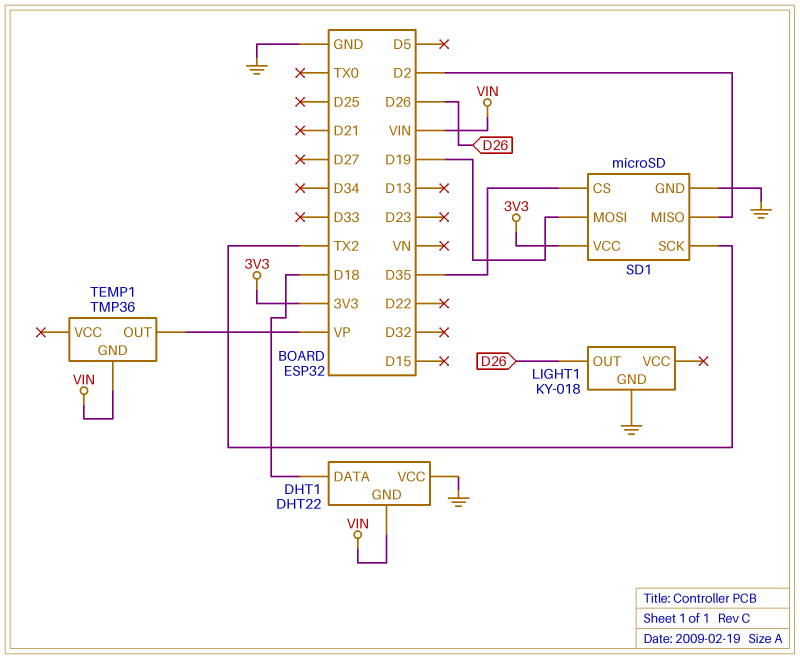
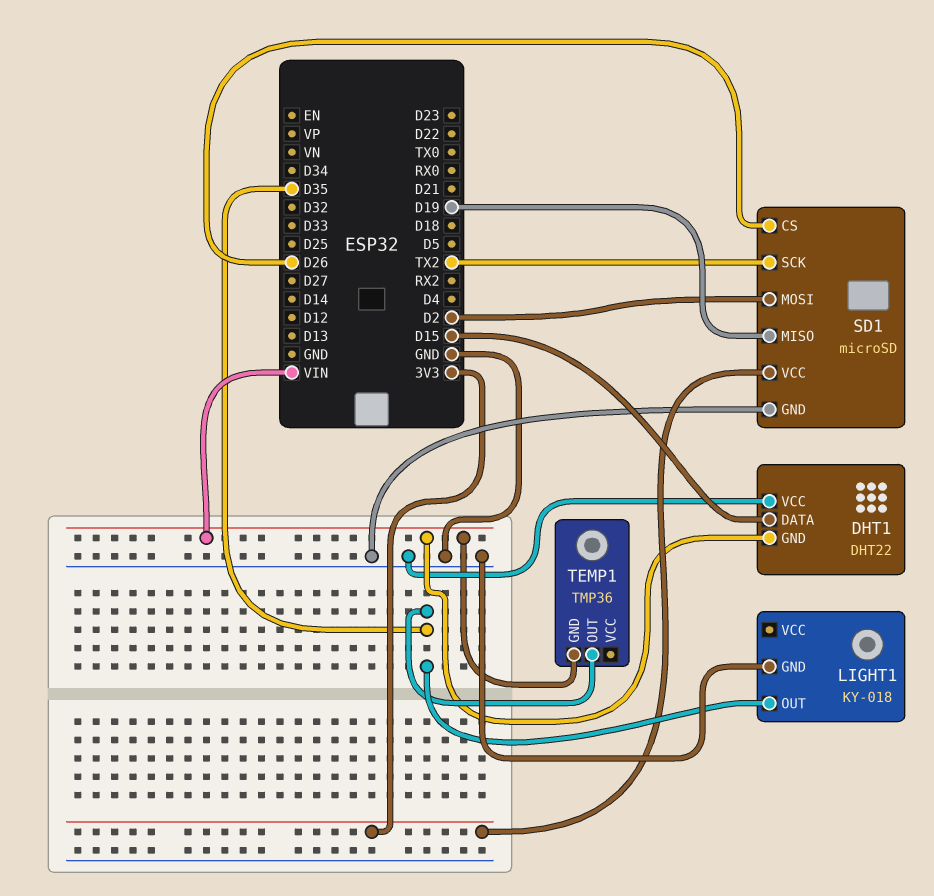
DHT1 pin DATA: D18 -> D15
LIGHT1 pin OUT: D26 -> D35
SD1 pin CS: D35 -> D26
SD1 pin MISO: D2 -> D19
SD1 pin MOSI: D19 -> D2
TEMP1 pin OUT: VP -> D35

